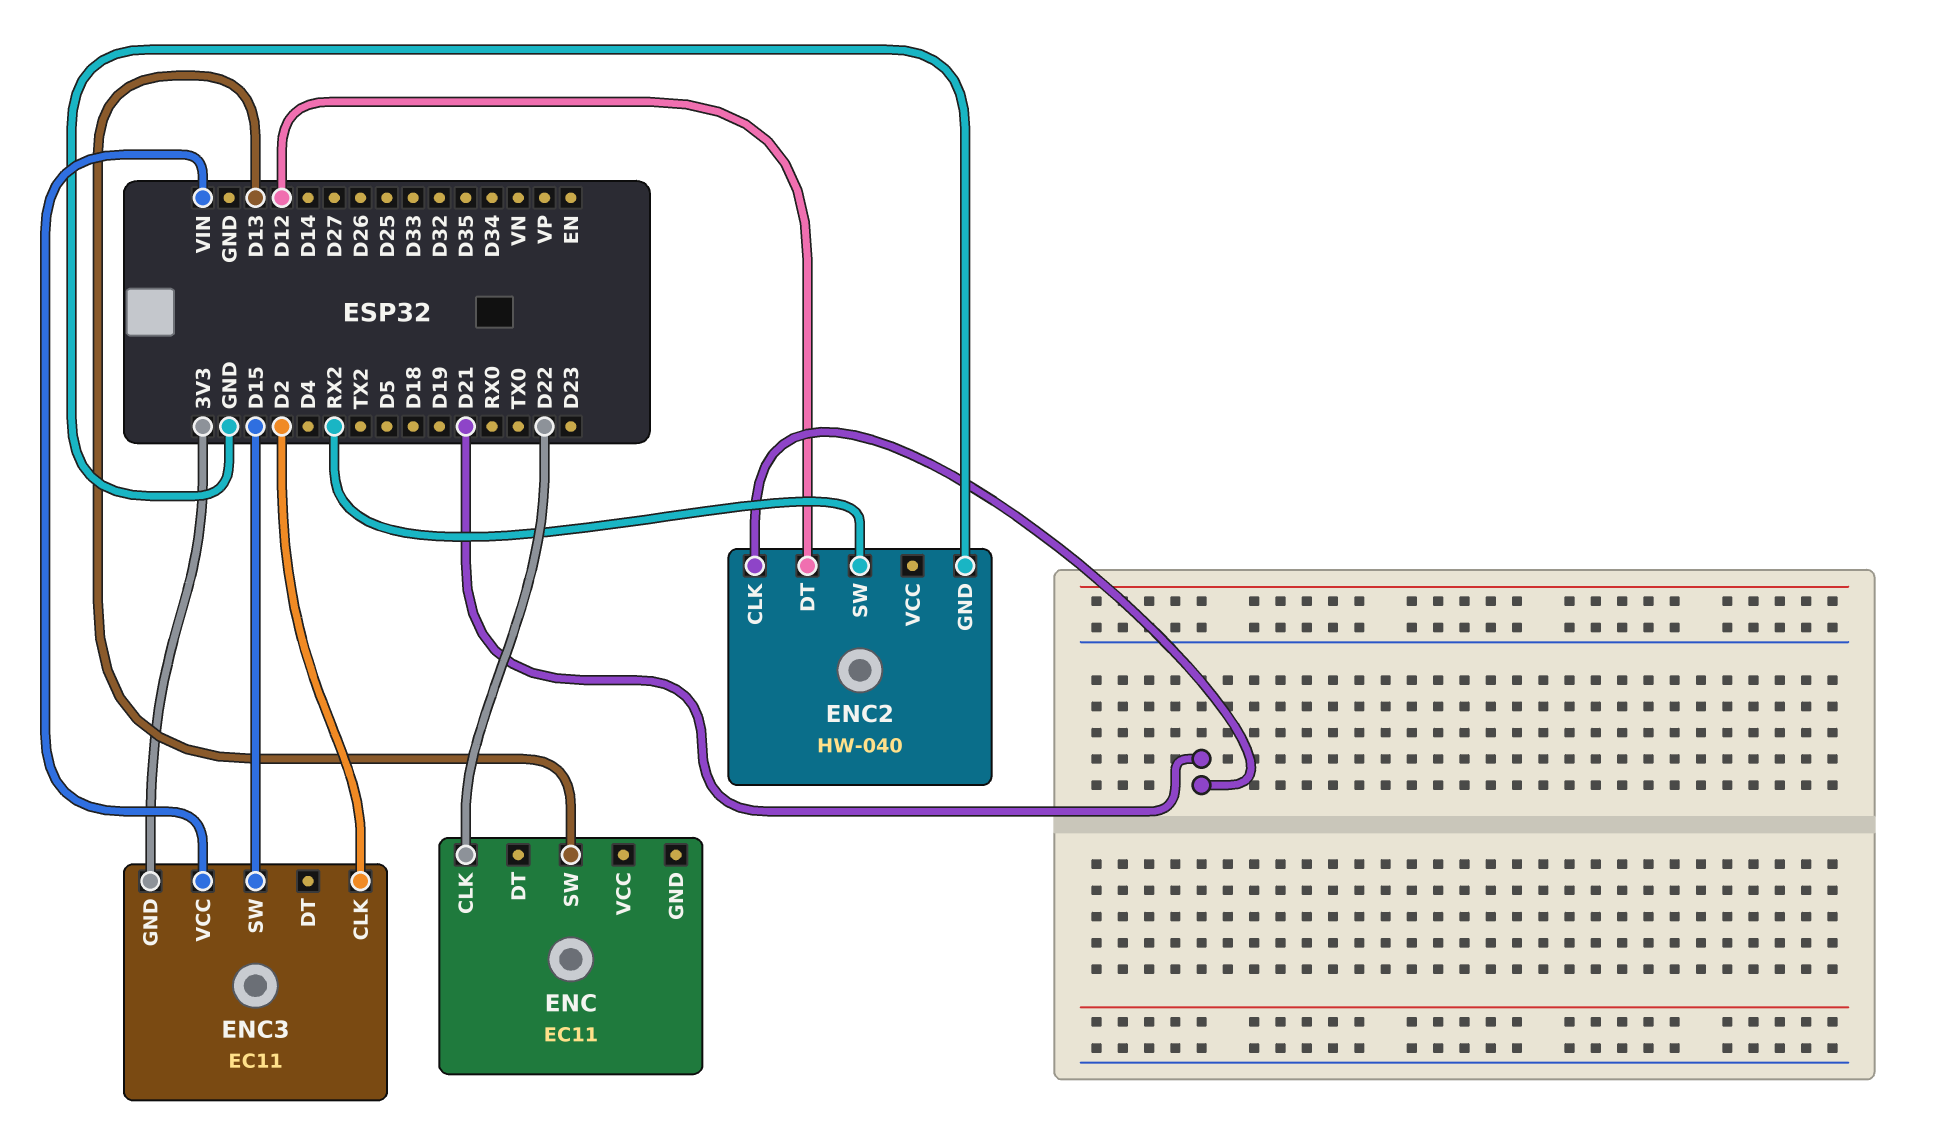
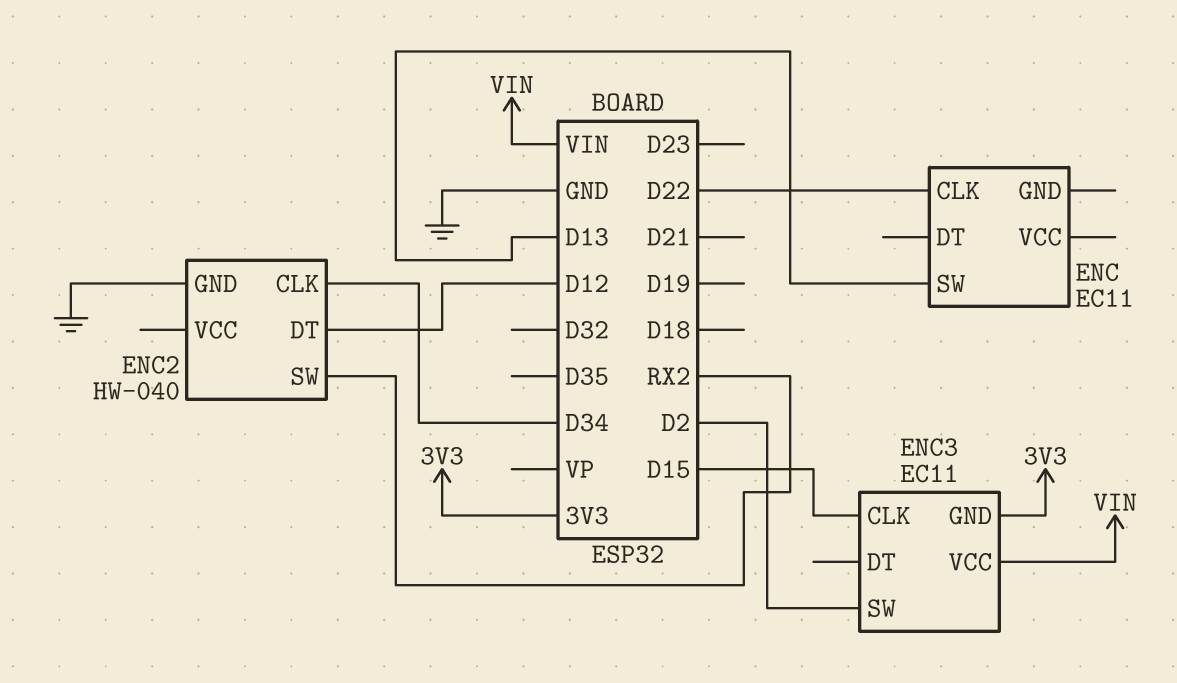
ENC2 pin CLK: D21 -> D34
ENC3 pin CLK: D2 -> D15
ENC3 pin SW: D15 -> D2

